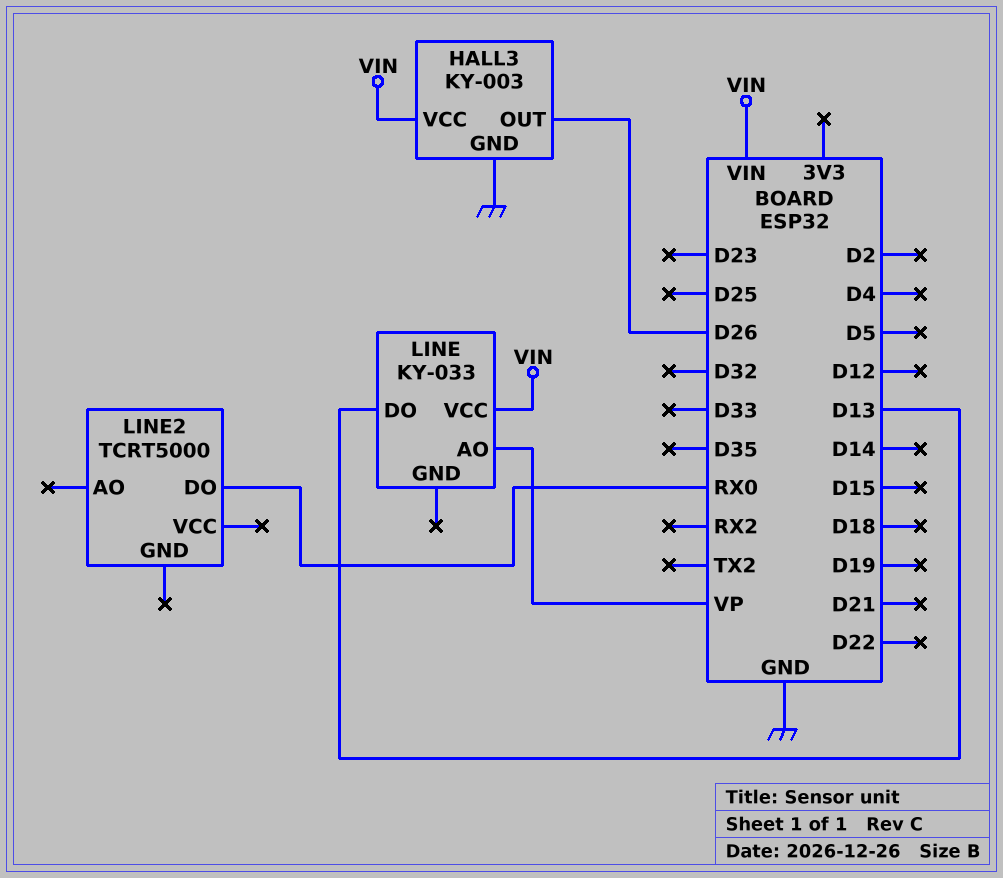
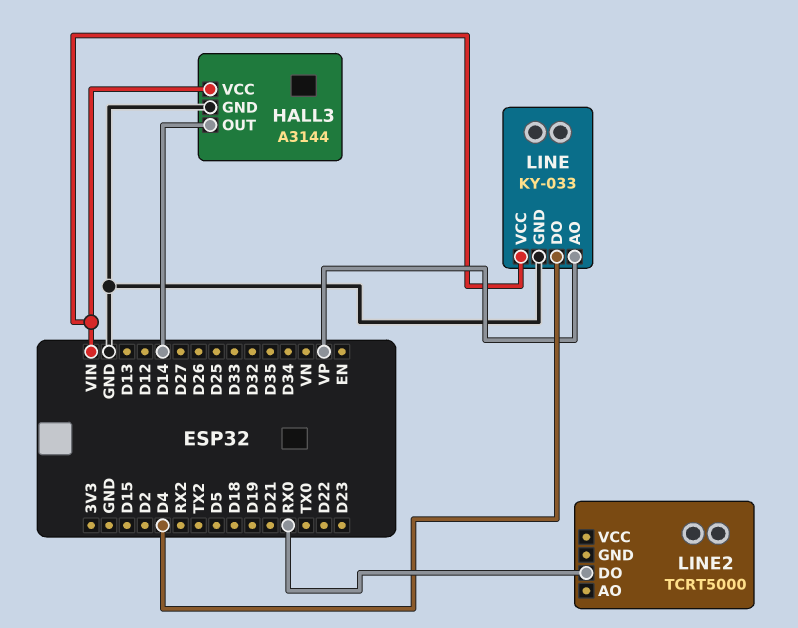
HALL3: KY-003 -> A3144
HALL3 pin OUT: D26 -> D14
LINE pin DO: D13 -> D4
LINE pin GND: none -> GND

